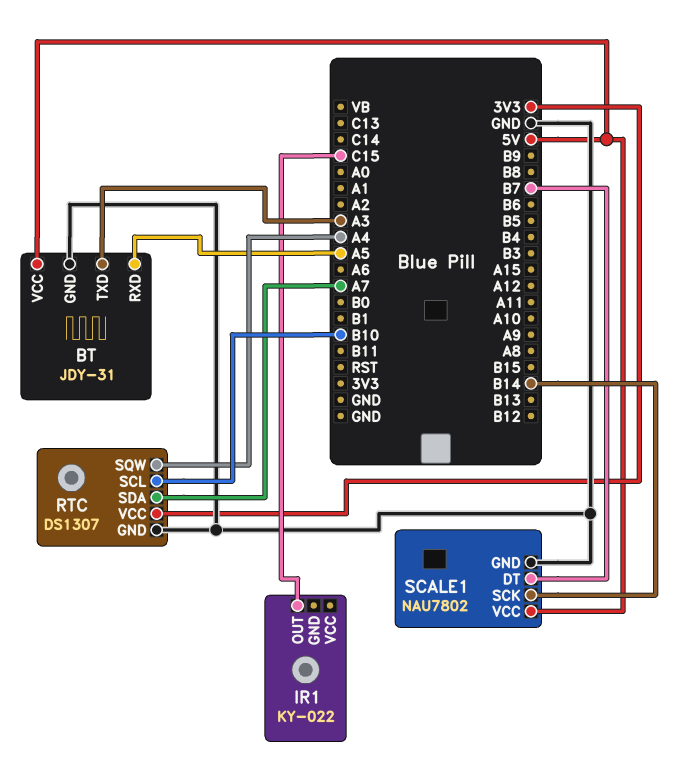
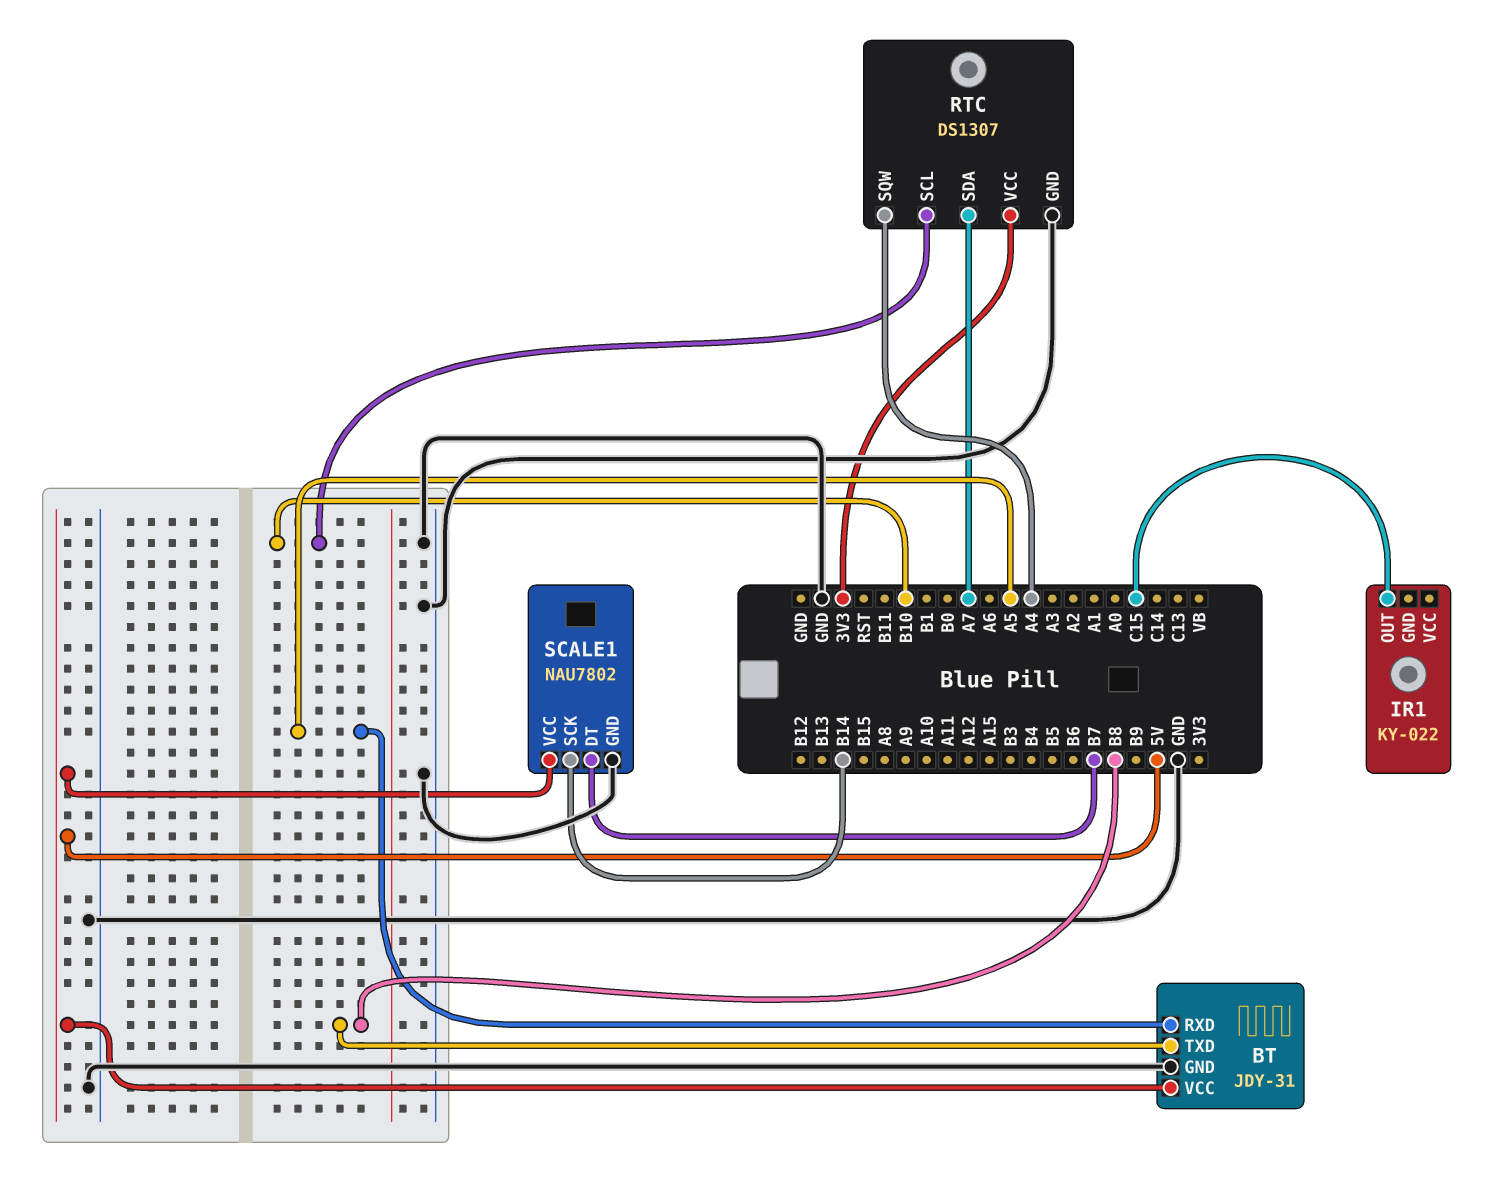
BT pin TXD: A3 -> B8

